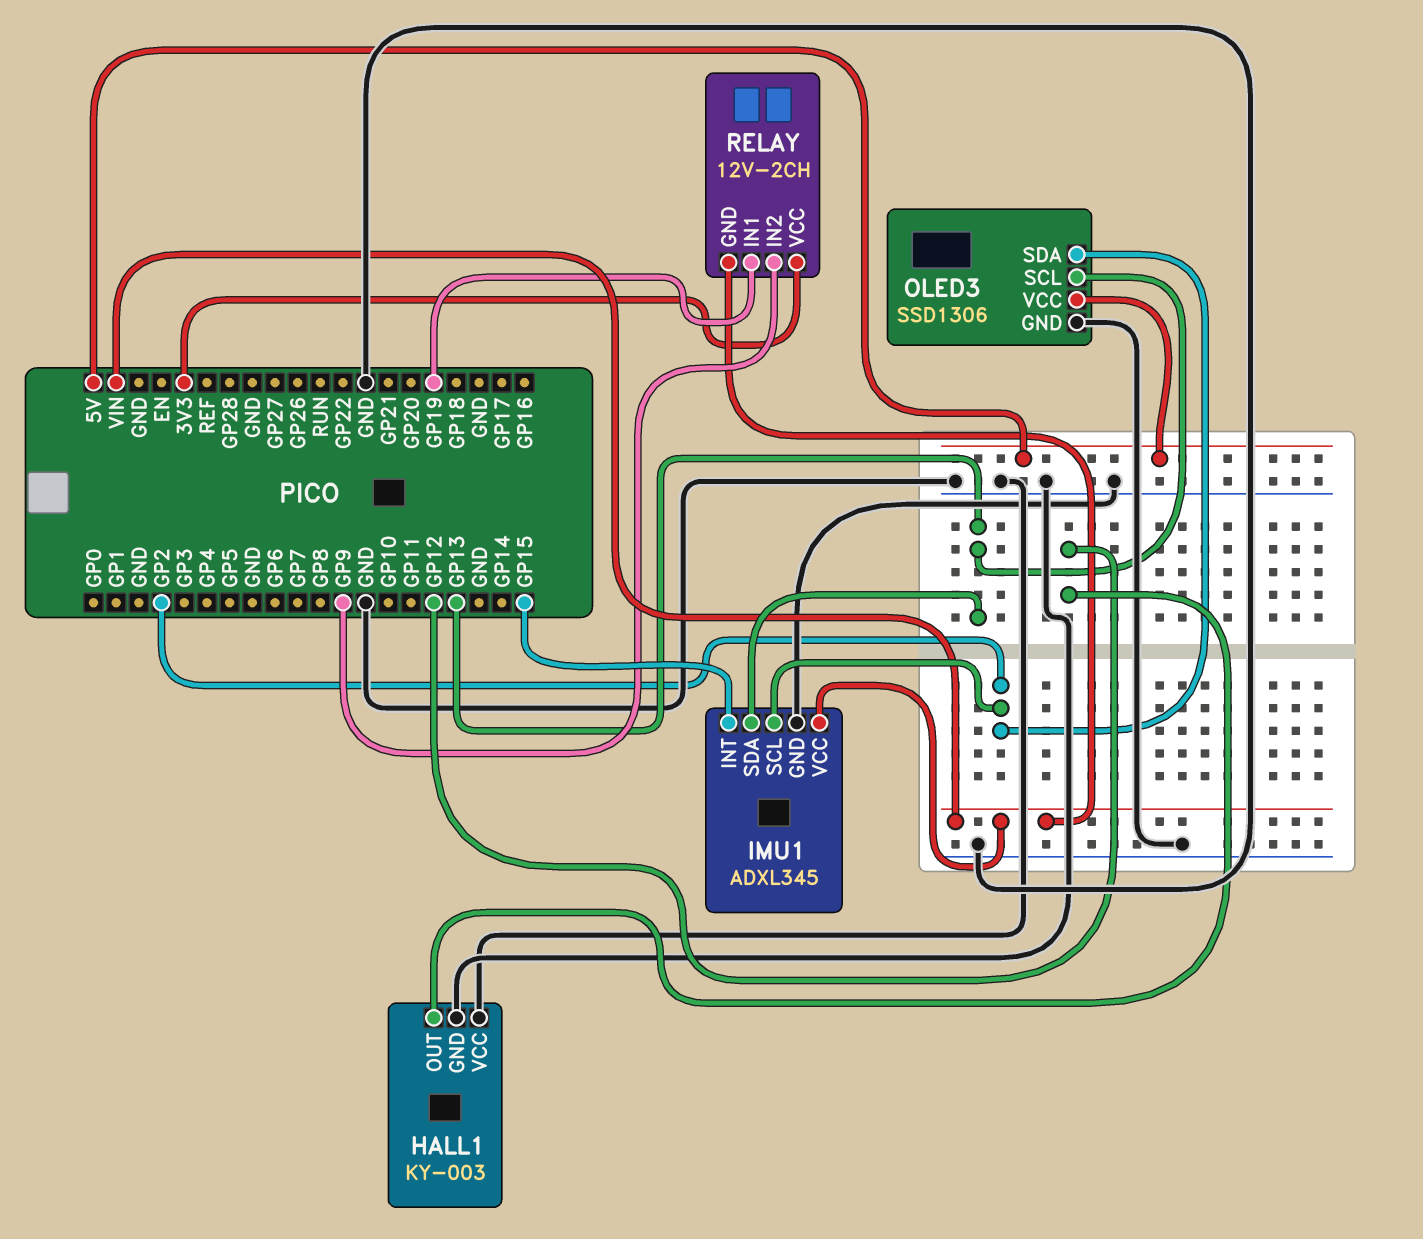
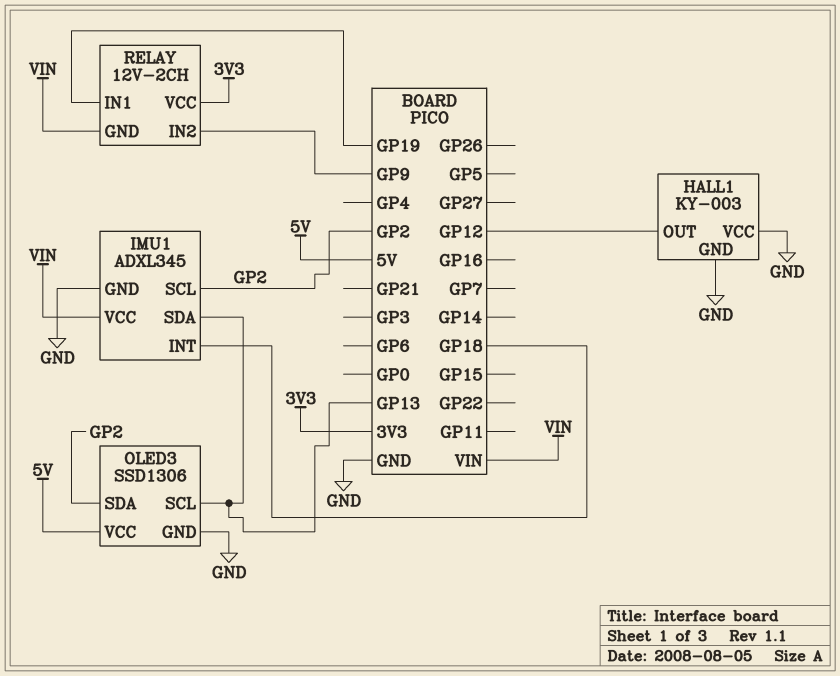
IMU1 pin INT: GP15 -> GP18

